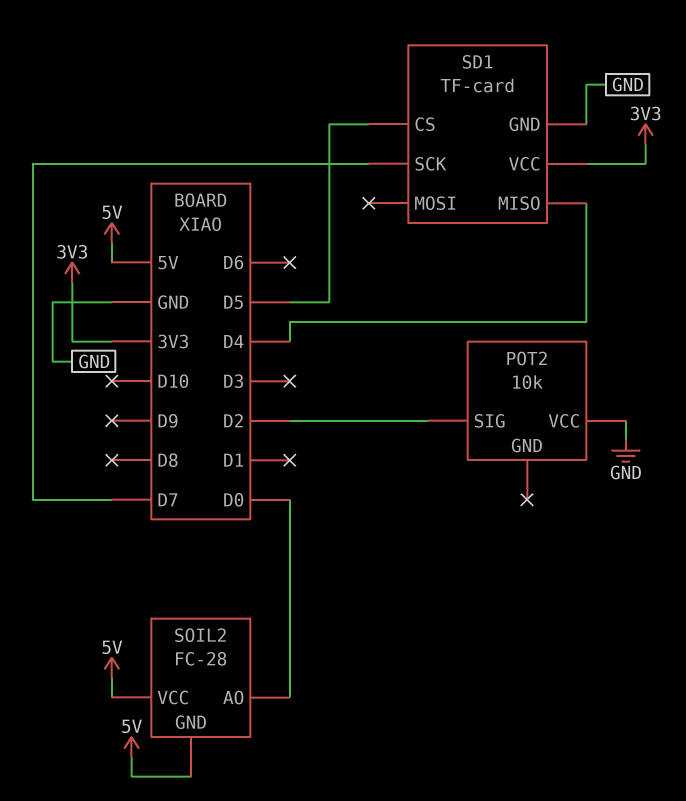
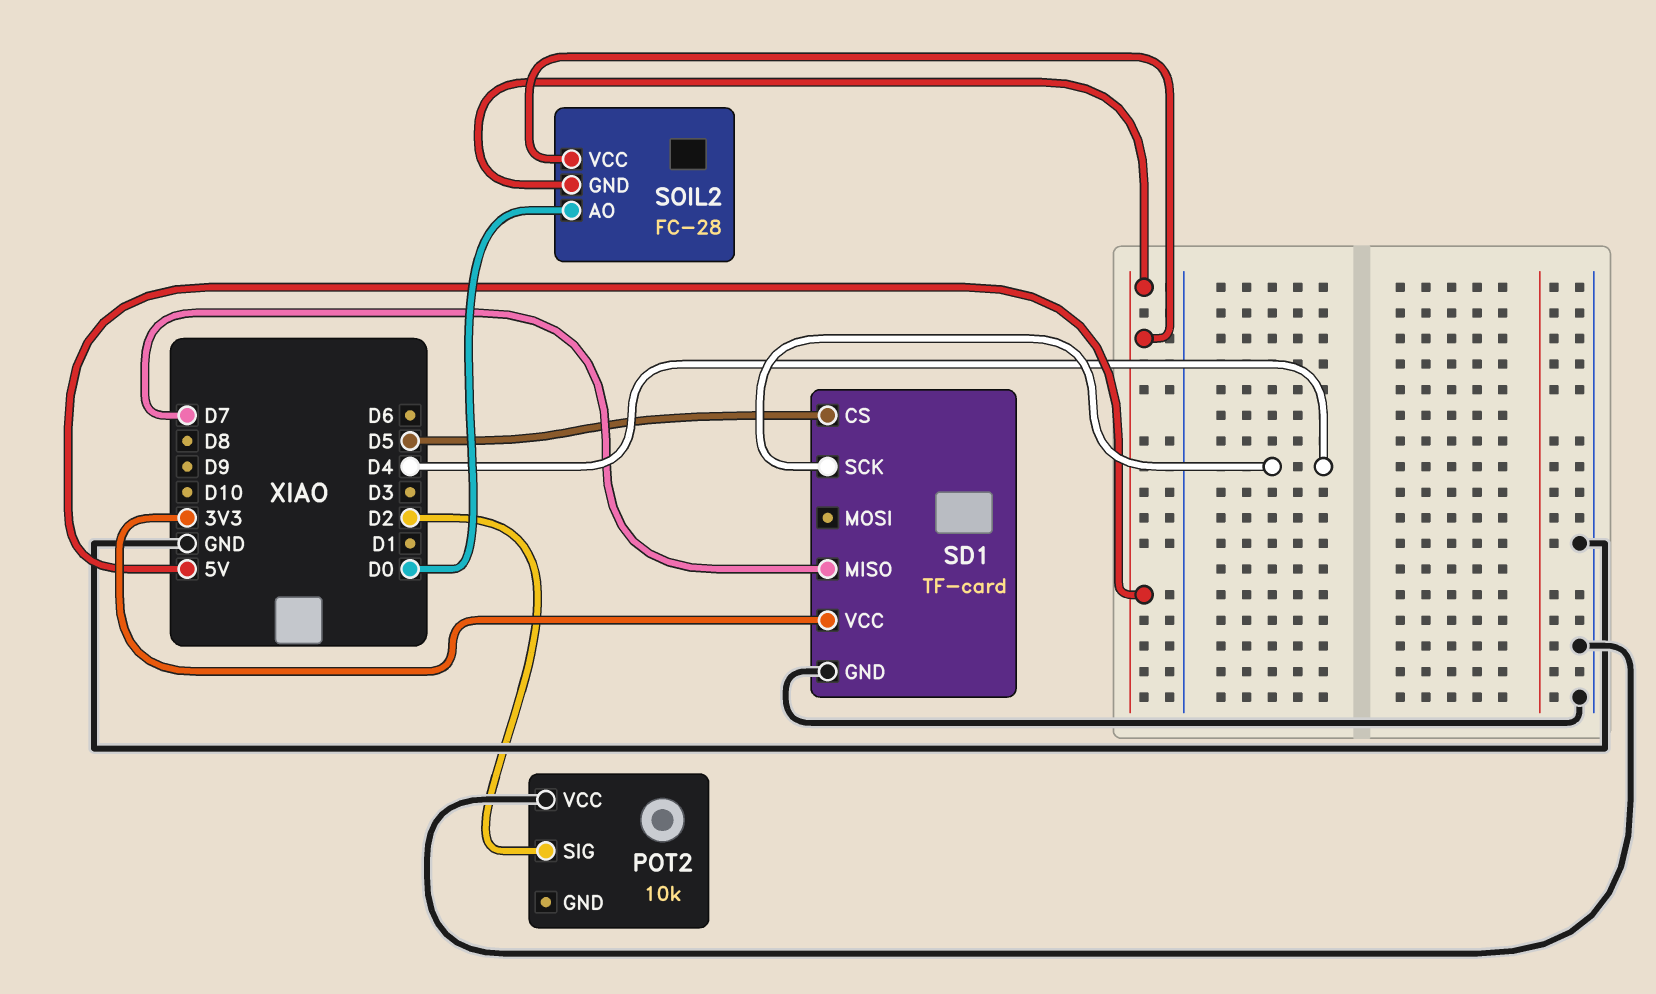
SD1 pin MISO: D4 -> D7
SD1 pin SCK: D7 -> D4

